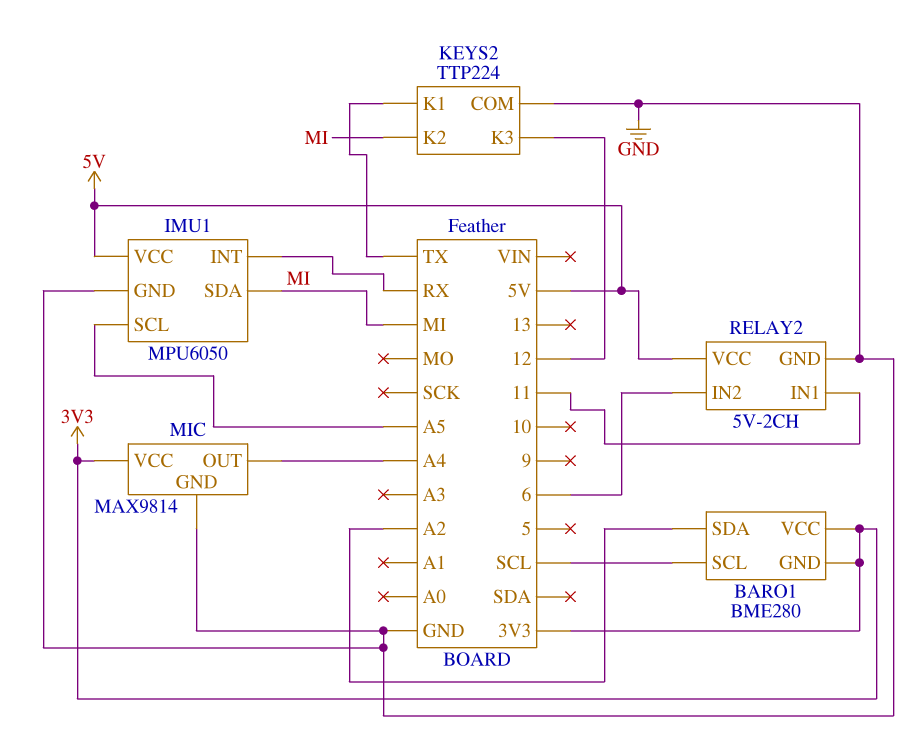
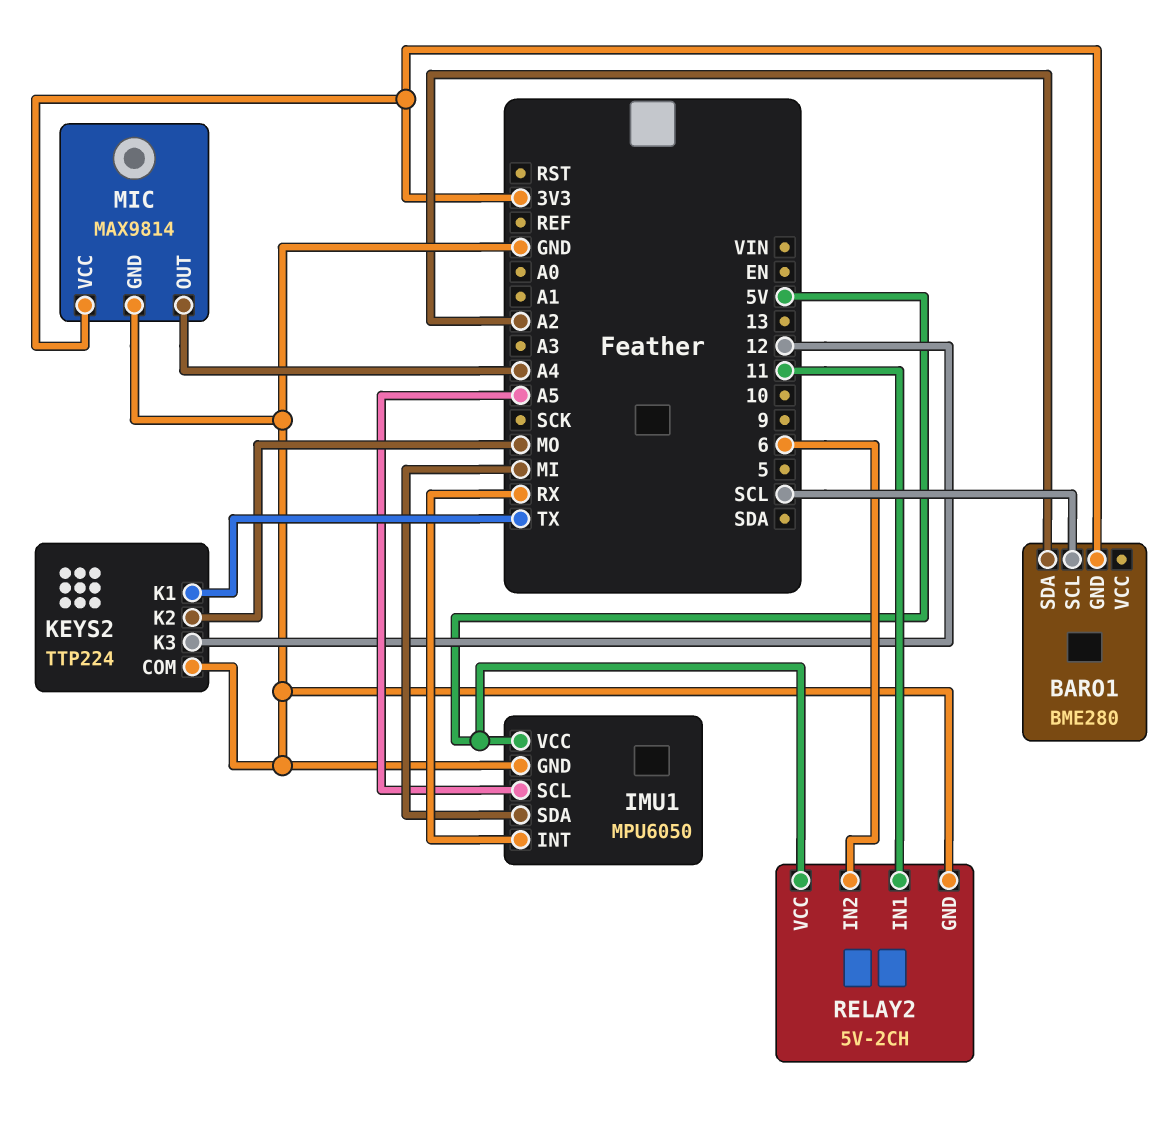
BARO1 pin VCC: 3V3 -> none
KEYS2 pin K2: MI -> MO

